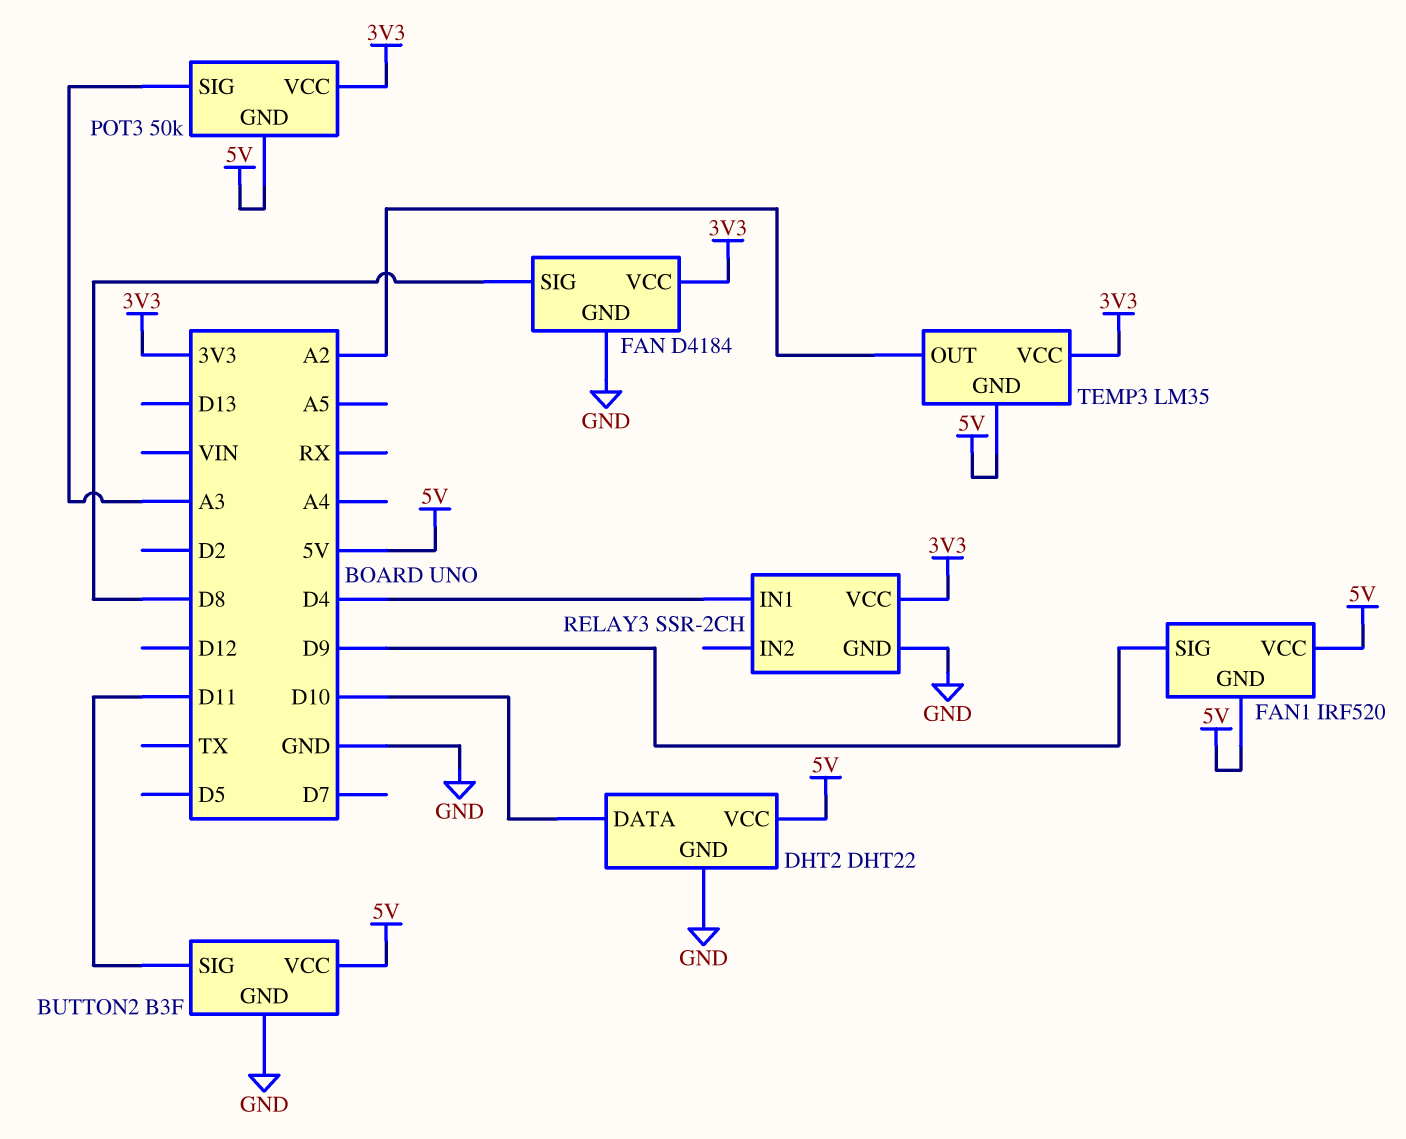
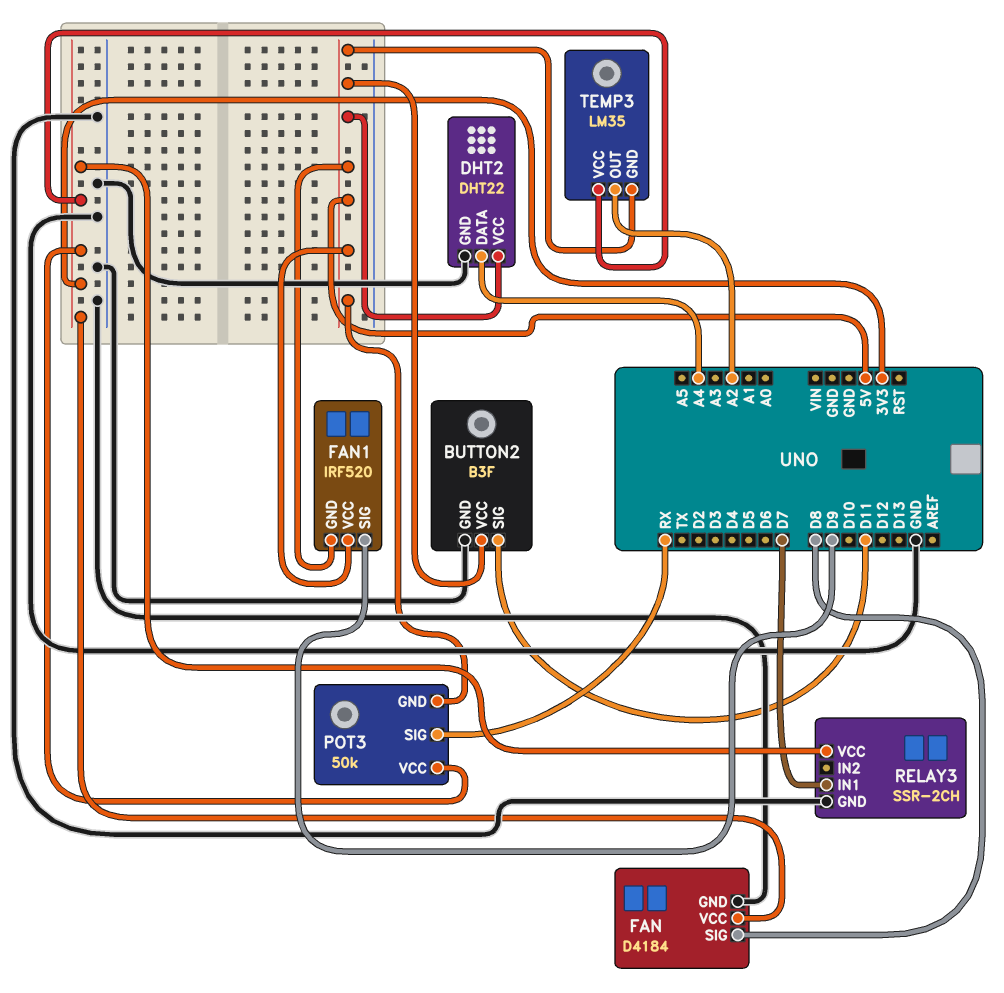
DHT2 pin DATA: D10 -> A4
POT3 pin SIG: A3 -> RX
RELAY3 pin IN1: D4 -> D7

